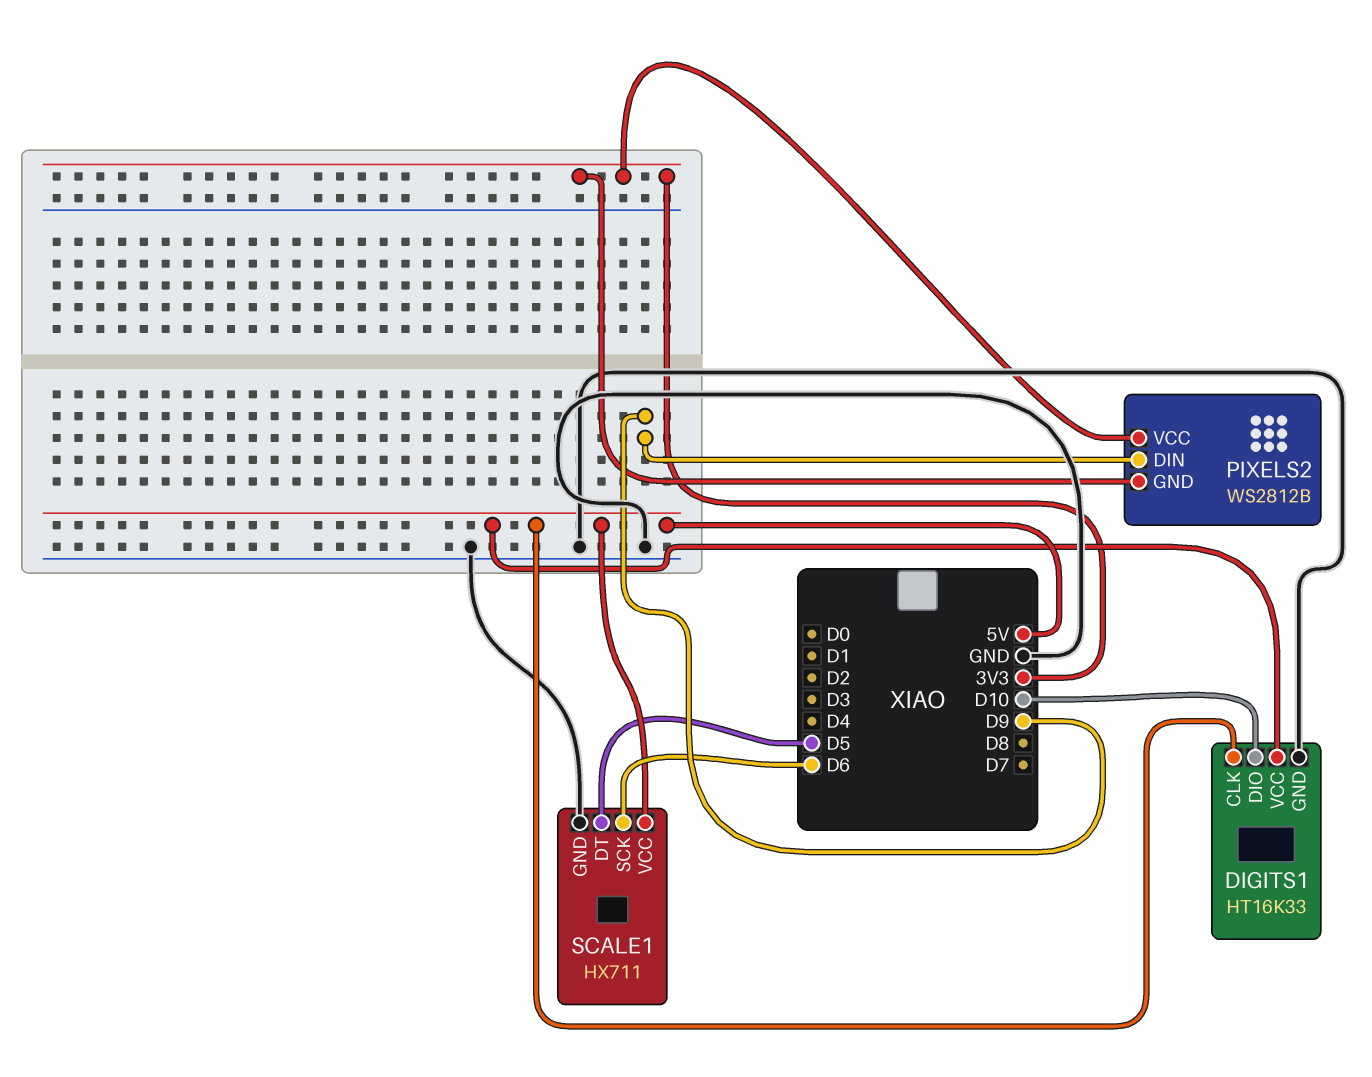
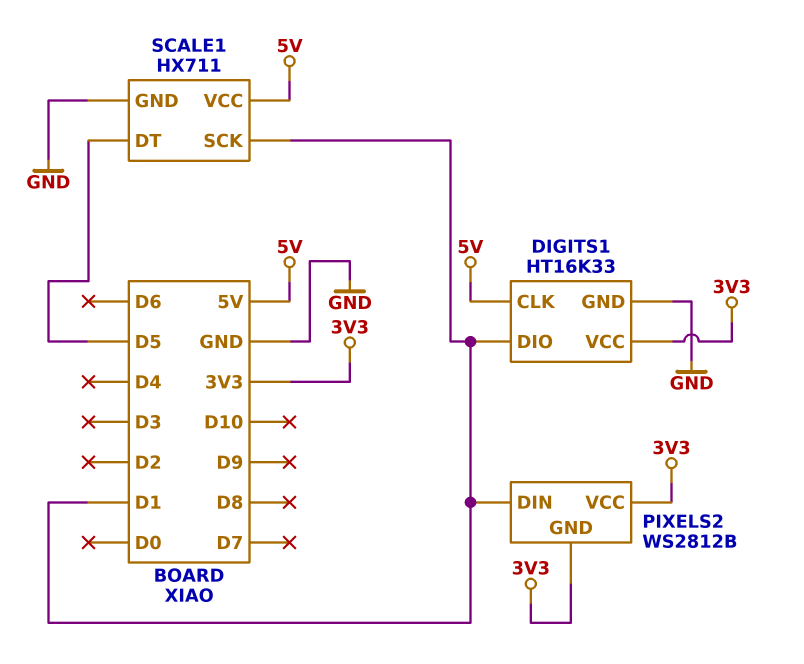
DIGITS1 pin DIO: D10 -> D1
DIGITS1 pin VCC: 5V -> 3V3
PIXELS2 pin DIN: D9 -> D1
SCALE1 pin SCK: D6 -> D1

